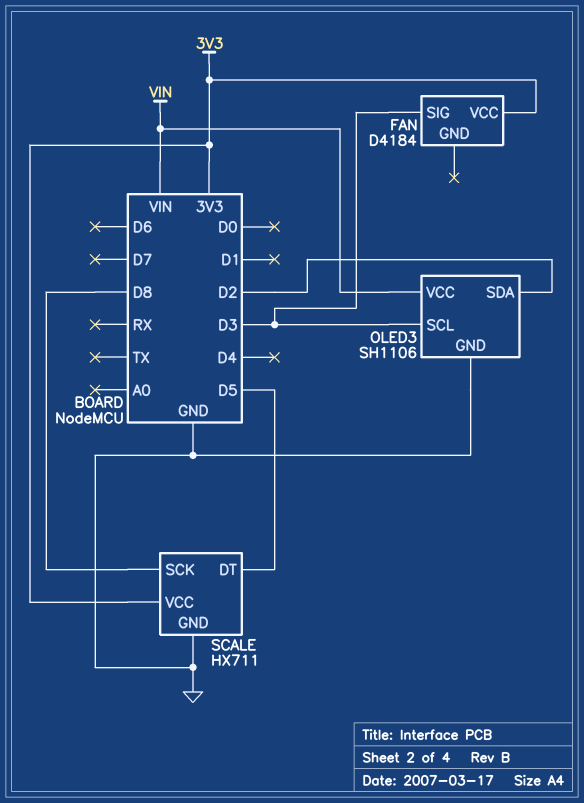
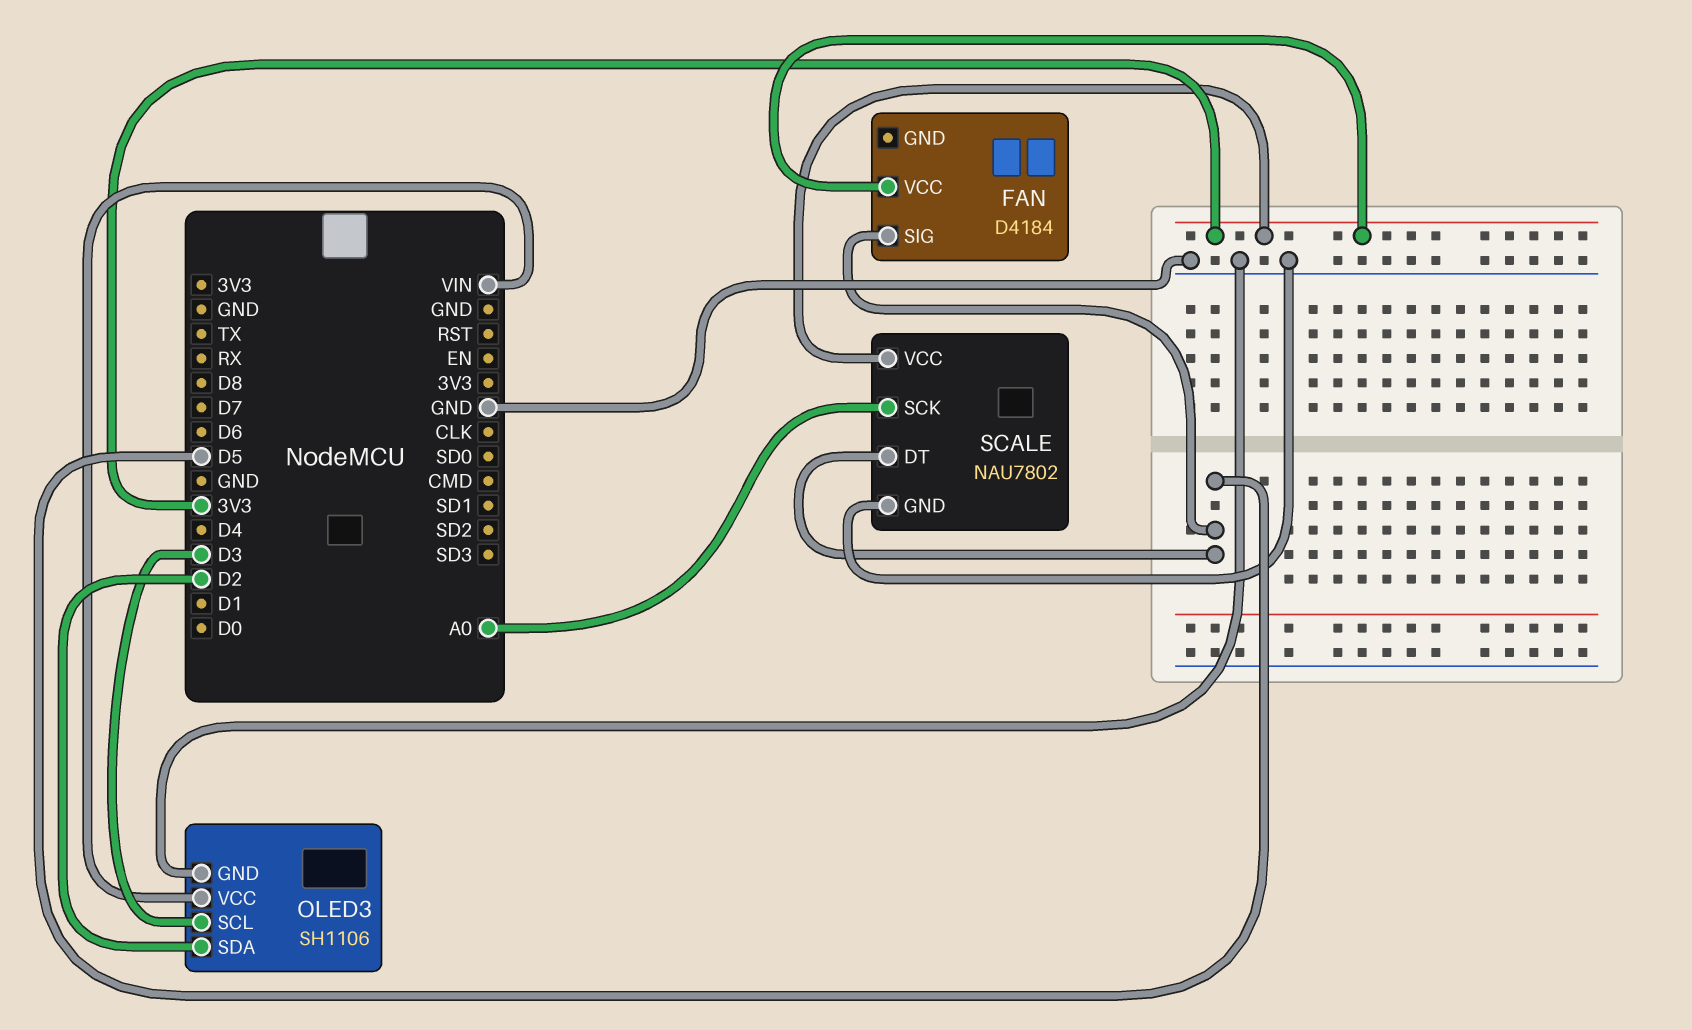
FAN pin SIG: D3 -> D5
SCALE: HX711 -> NAU7802
SCALE pin SCK: D8 -> A0

